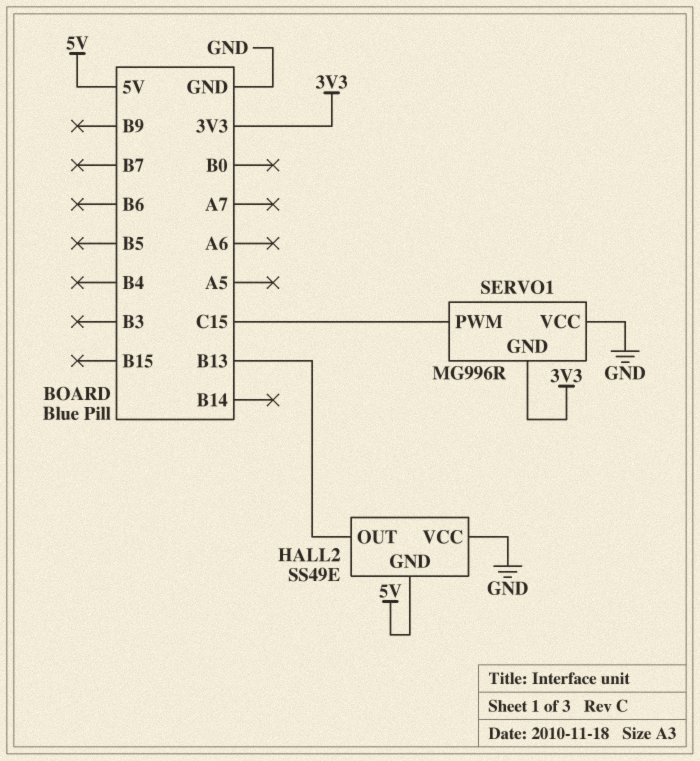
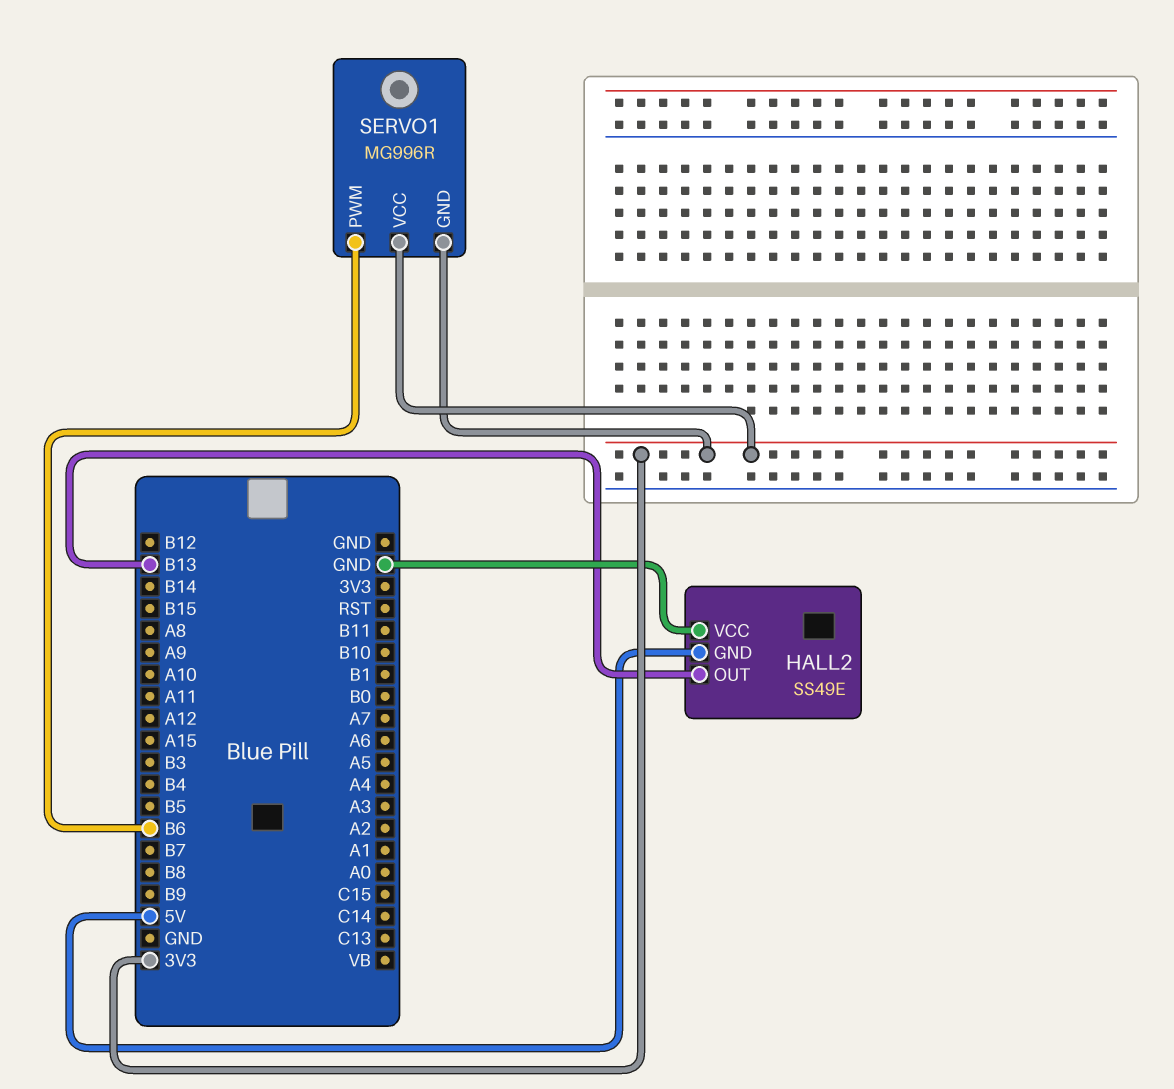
SERVO1 pin PWM: C15 -> B6
SERVO1 pin VCC: GND -> 3V3

